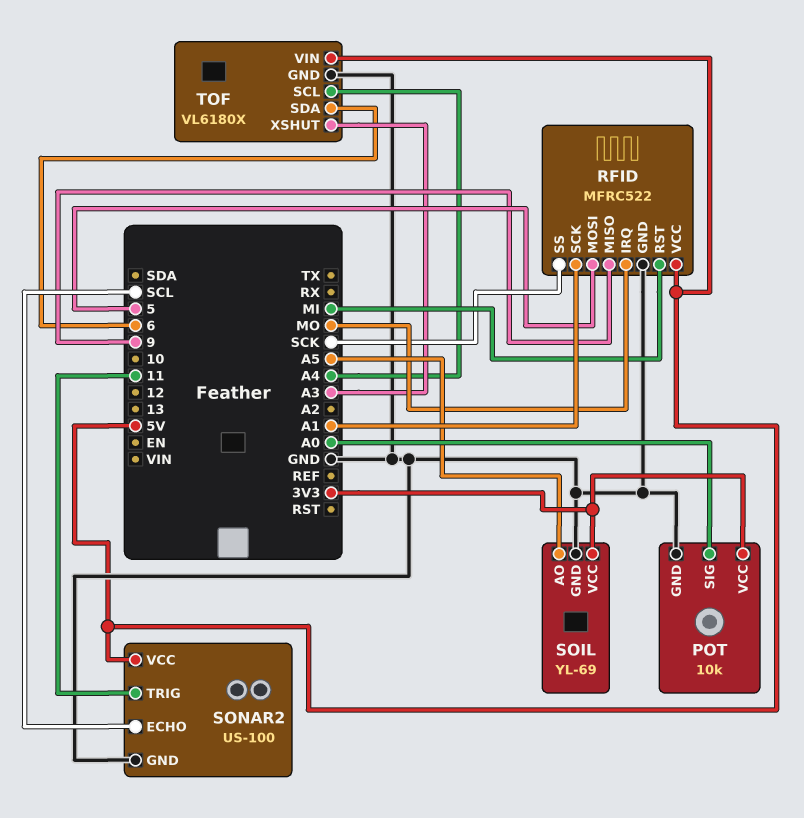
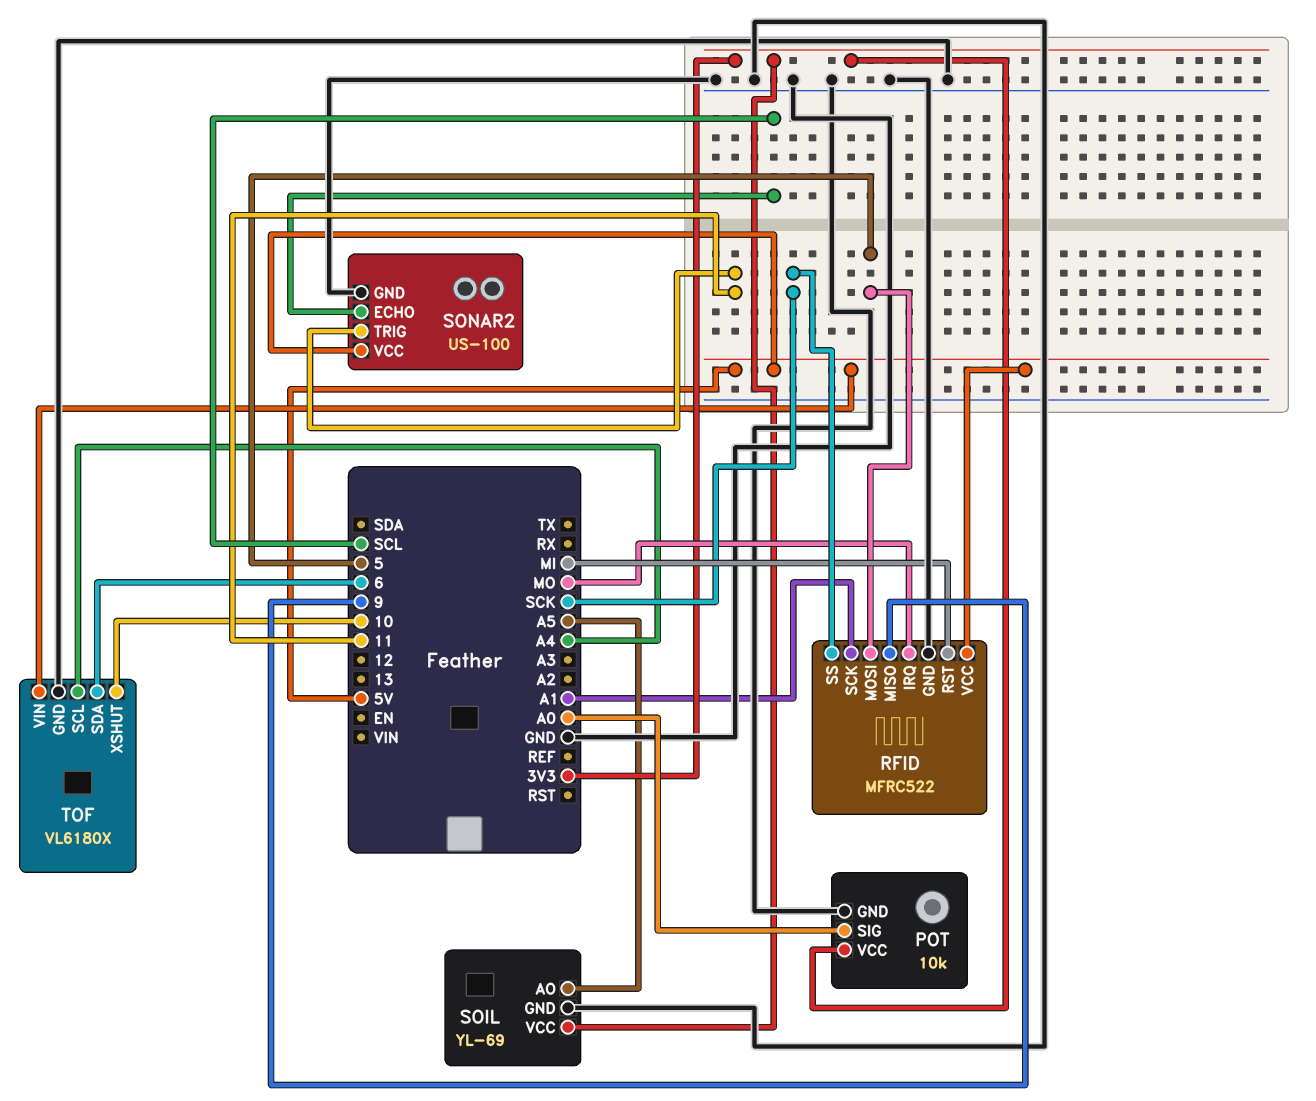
TOF pin XSHUT: A3 -> 10

